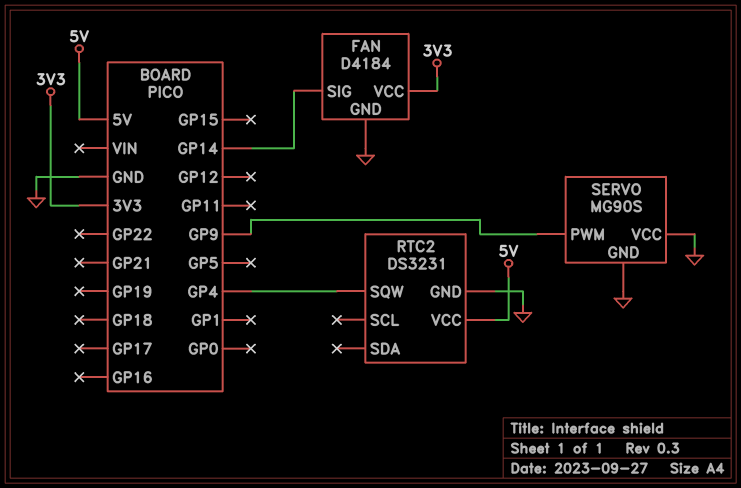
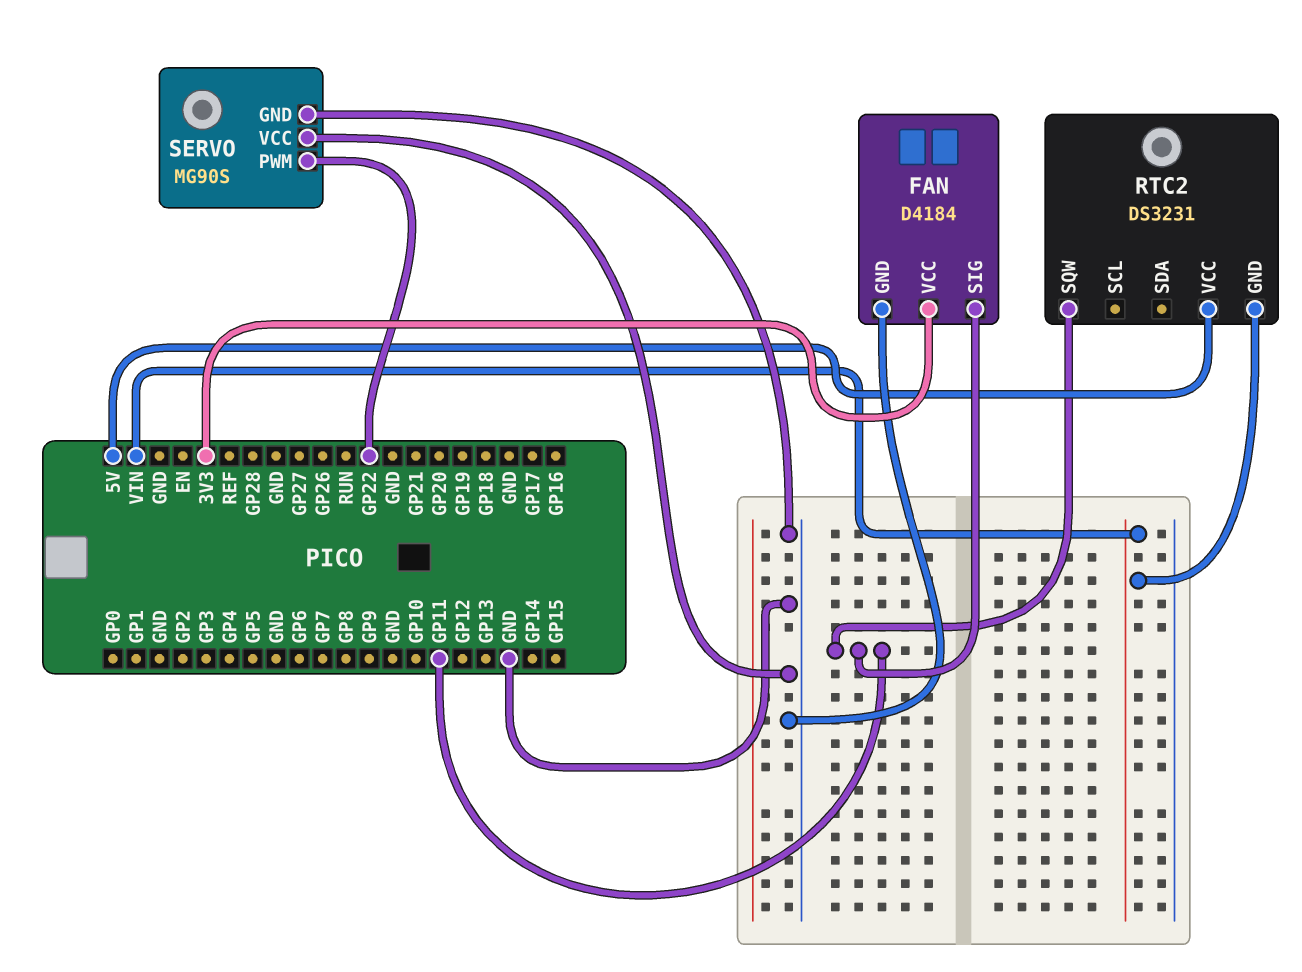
FAN pin SIG: GP14 -> GP11
RTC2 pin GND: GND -> VIN
RTC2 pin SQW: GP4 -> GP11
SERVO pin PWM: GP9 -> GP22

